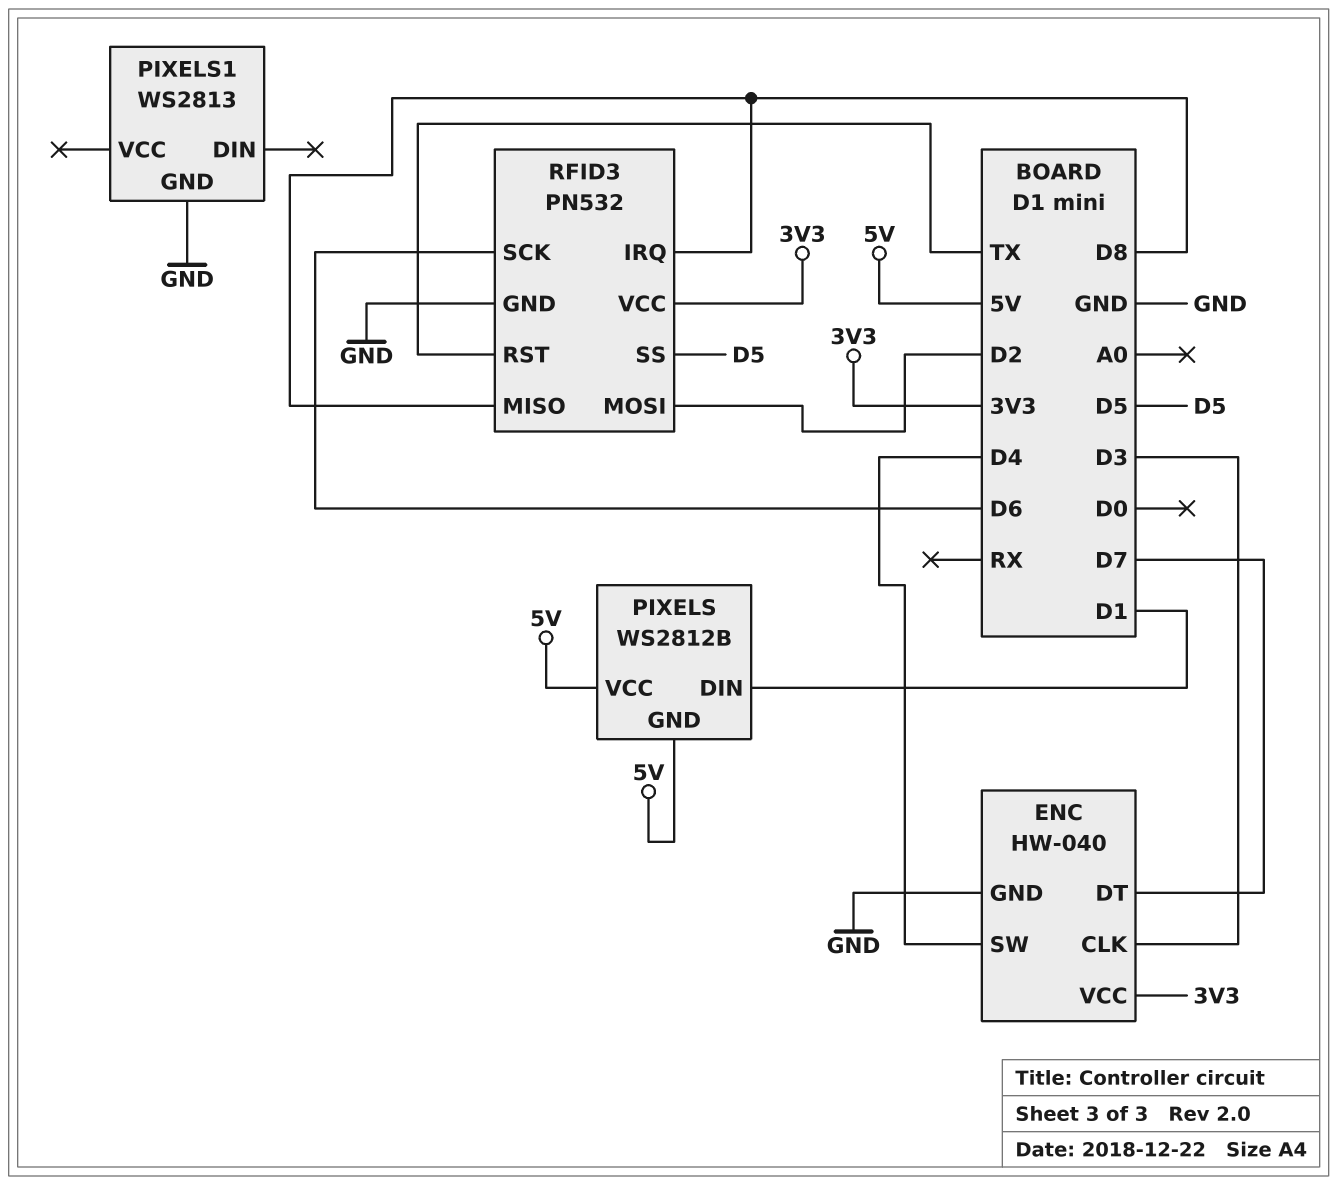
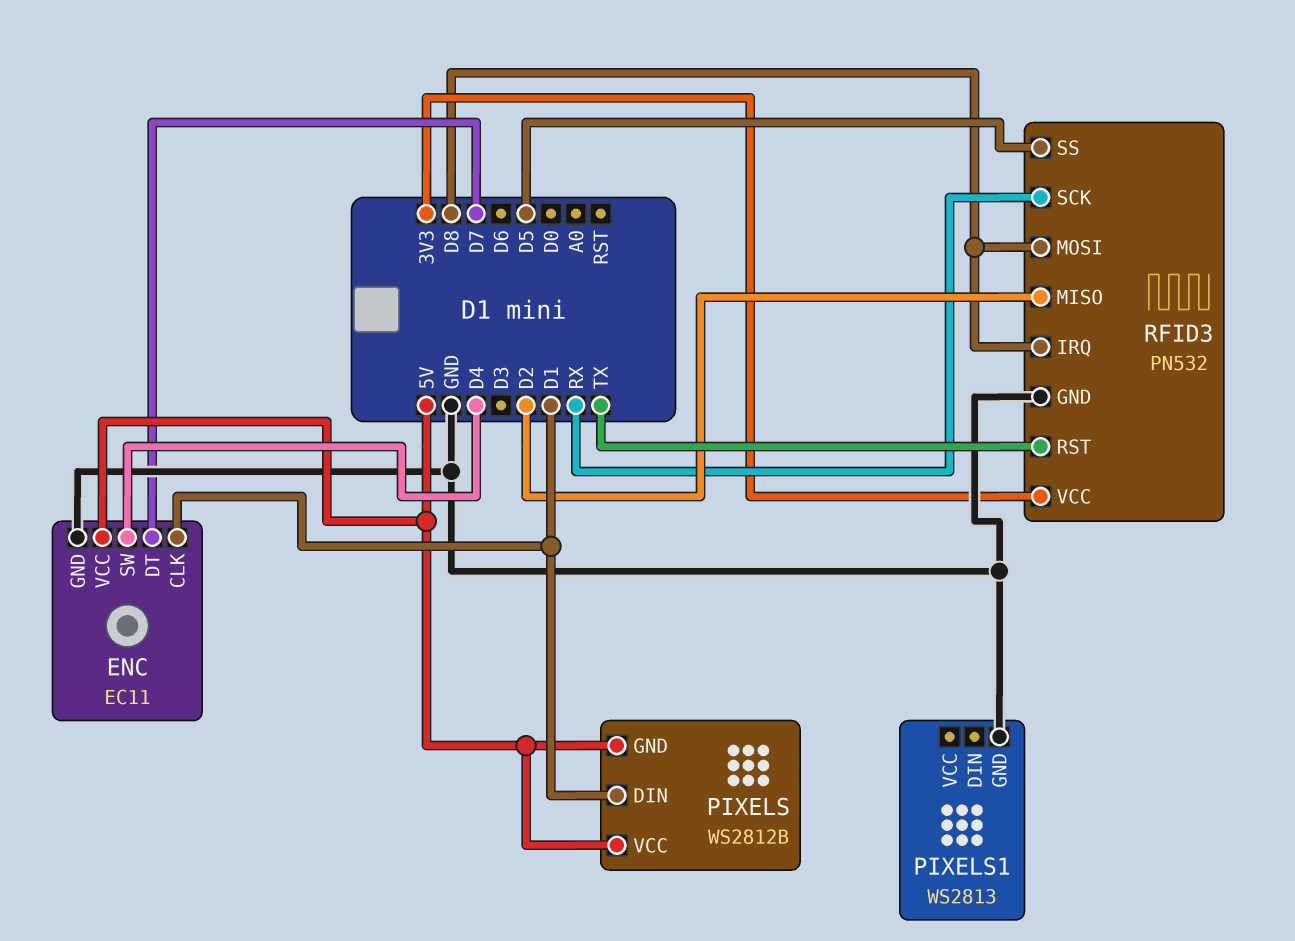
ENC: HW-040 -> EC11
ENC pin CLK: D3 -> D1
ENC pin VCC: 3V3 -> 5V
RFID3 pin MISO: D8 -> D2
RFID3 pin MOSI: D2 -> D8
RFID3 pin SCK: D6 -> RX

